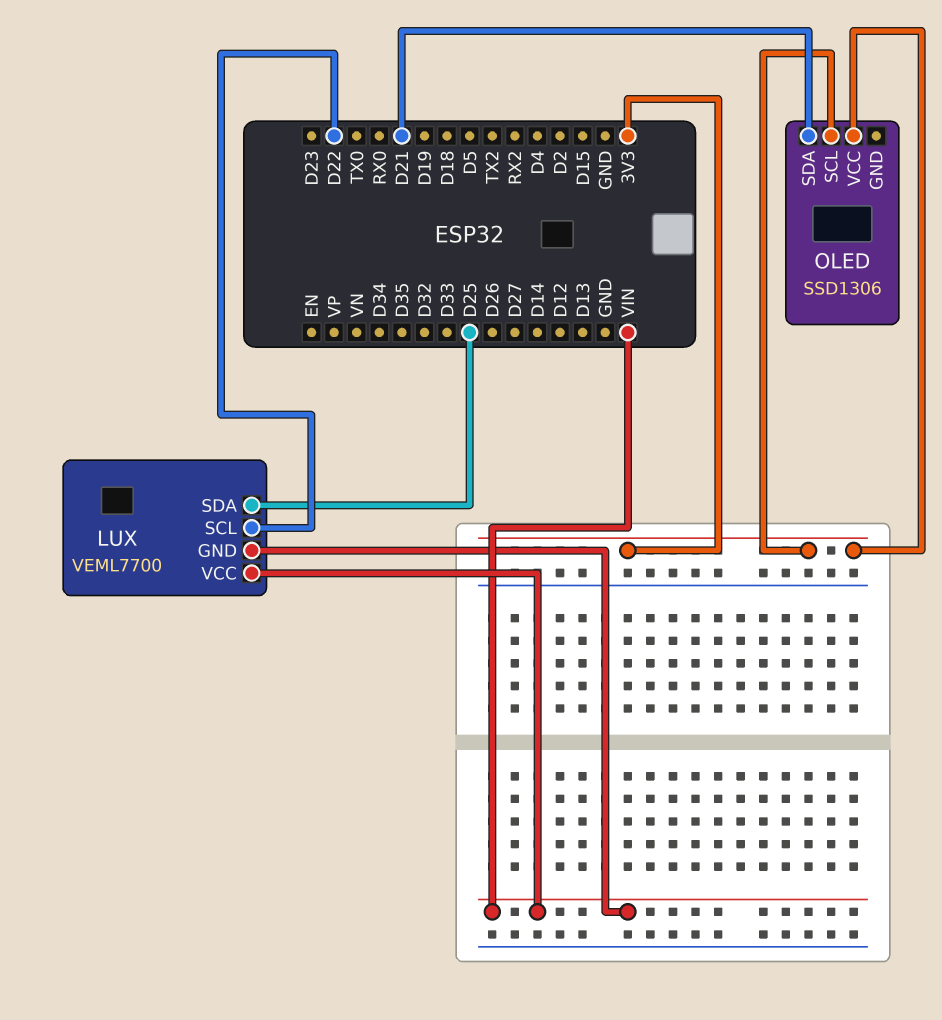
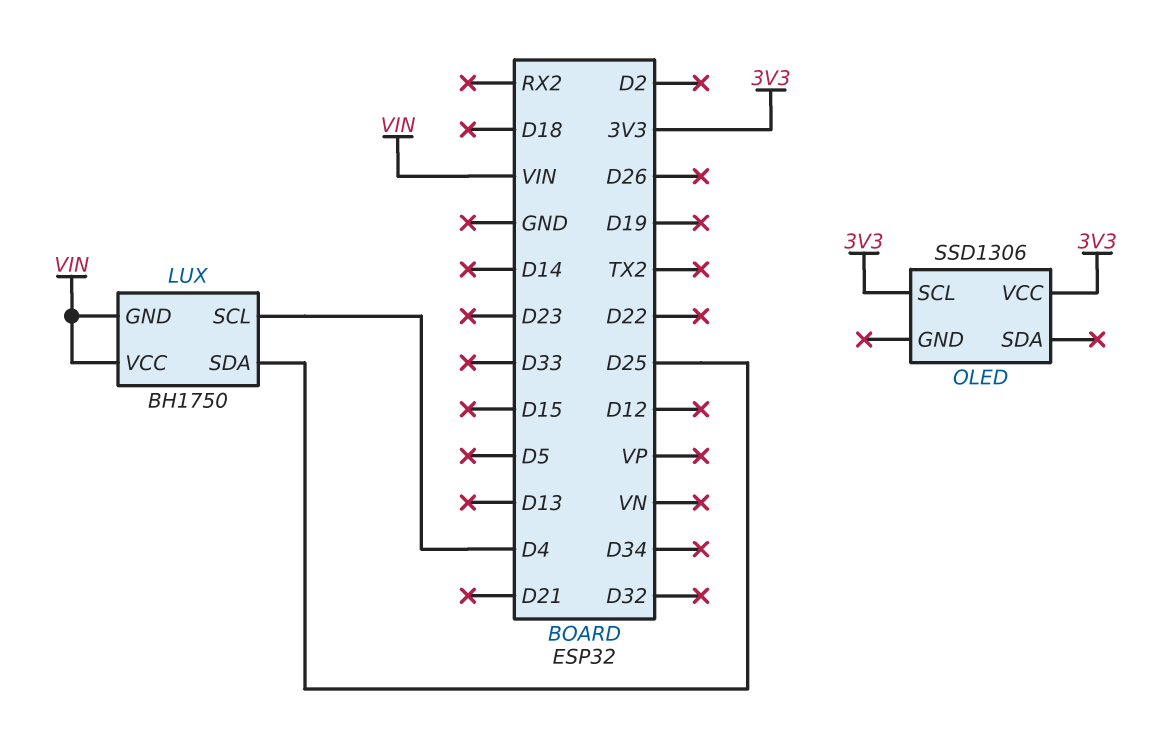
LUX: VEML7700 -> BH1750
LUX pin SCL: D22 -> D4
OLED pin SDA: D21 -> none

